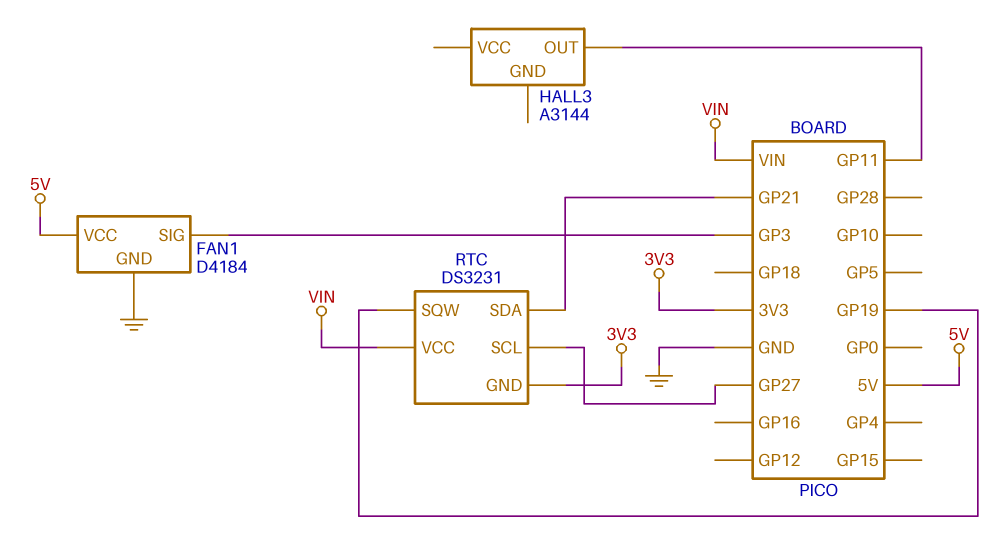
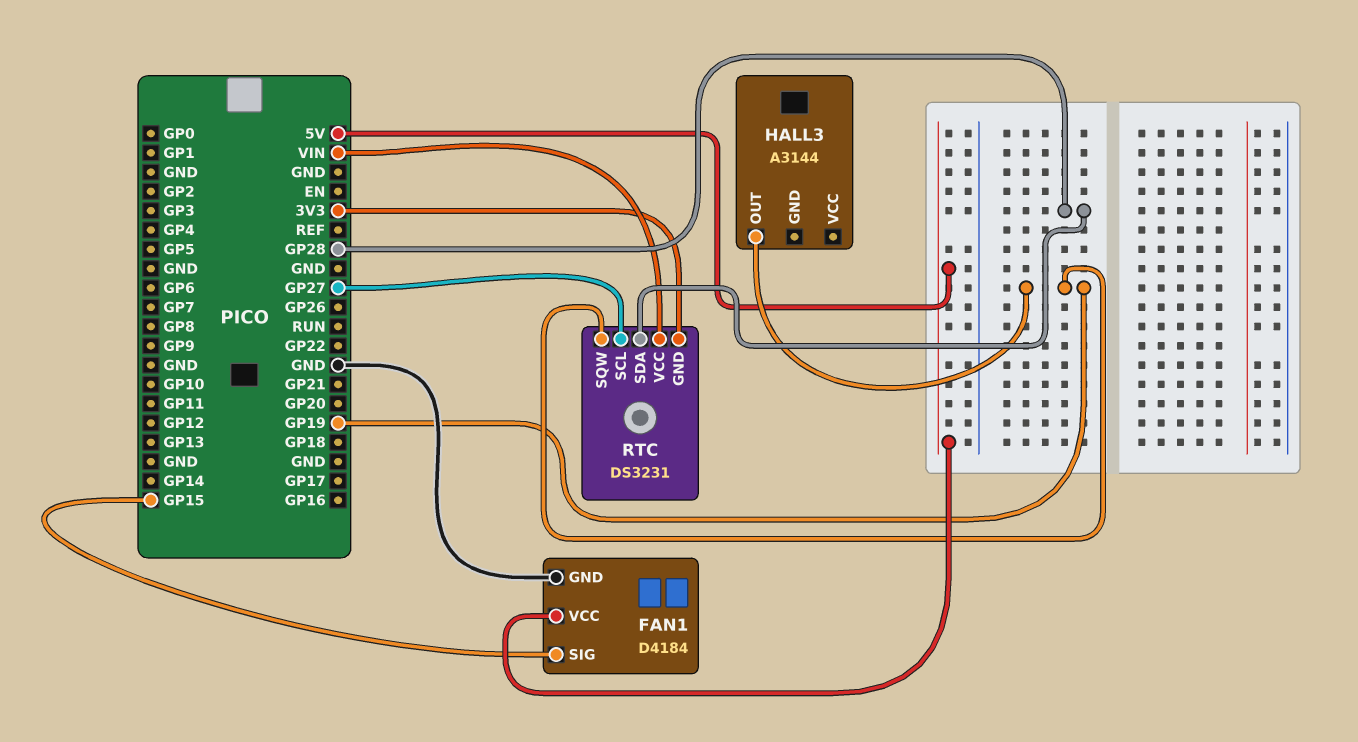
FAN1 pin SIG: GP3 -> GP15
HALL3 pin OUT: GP11 -> GP19
RTC pin SDA: GP21 -> GP28

